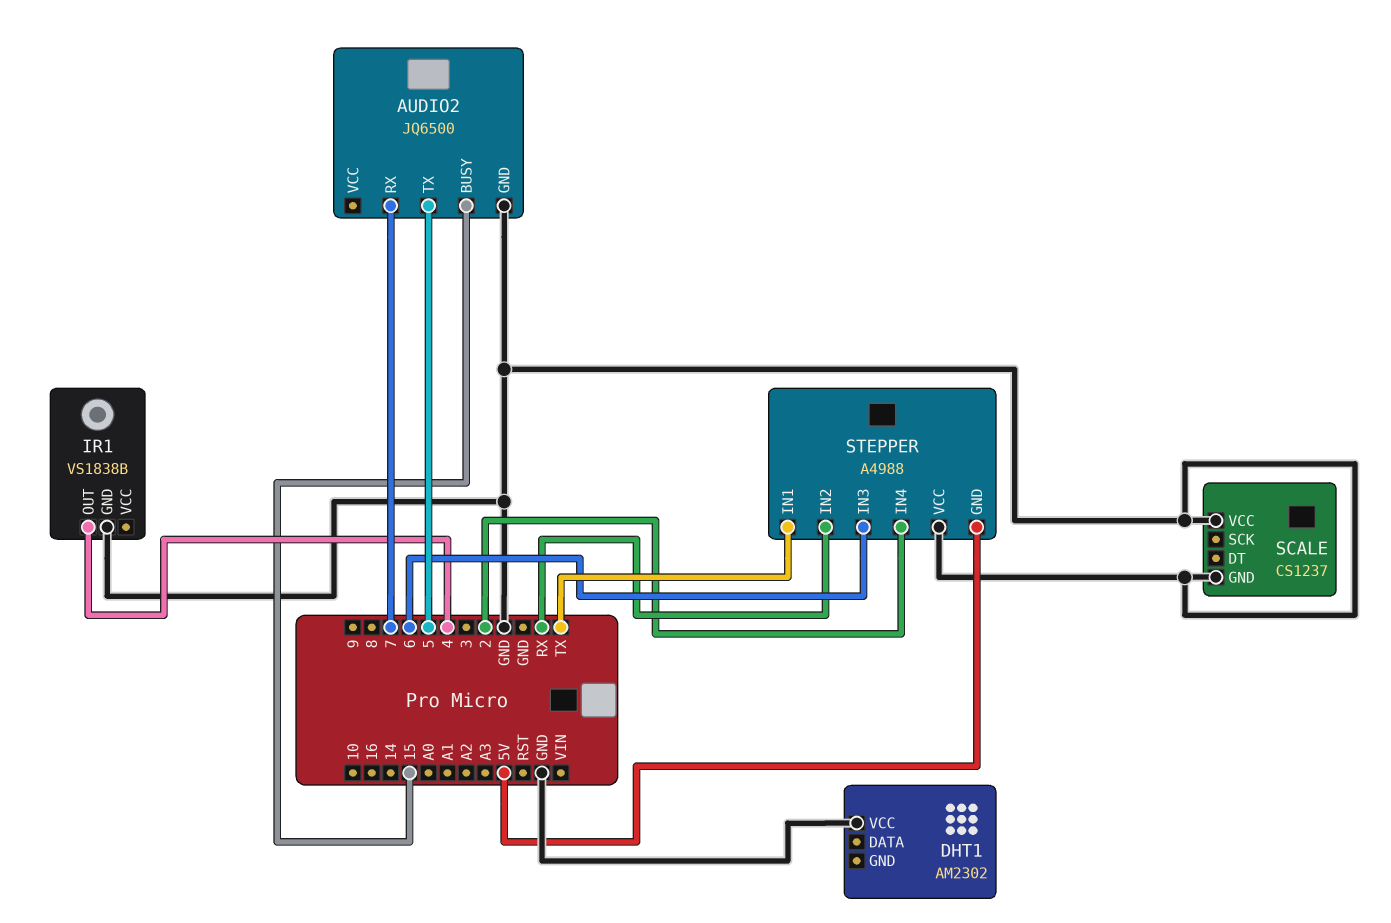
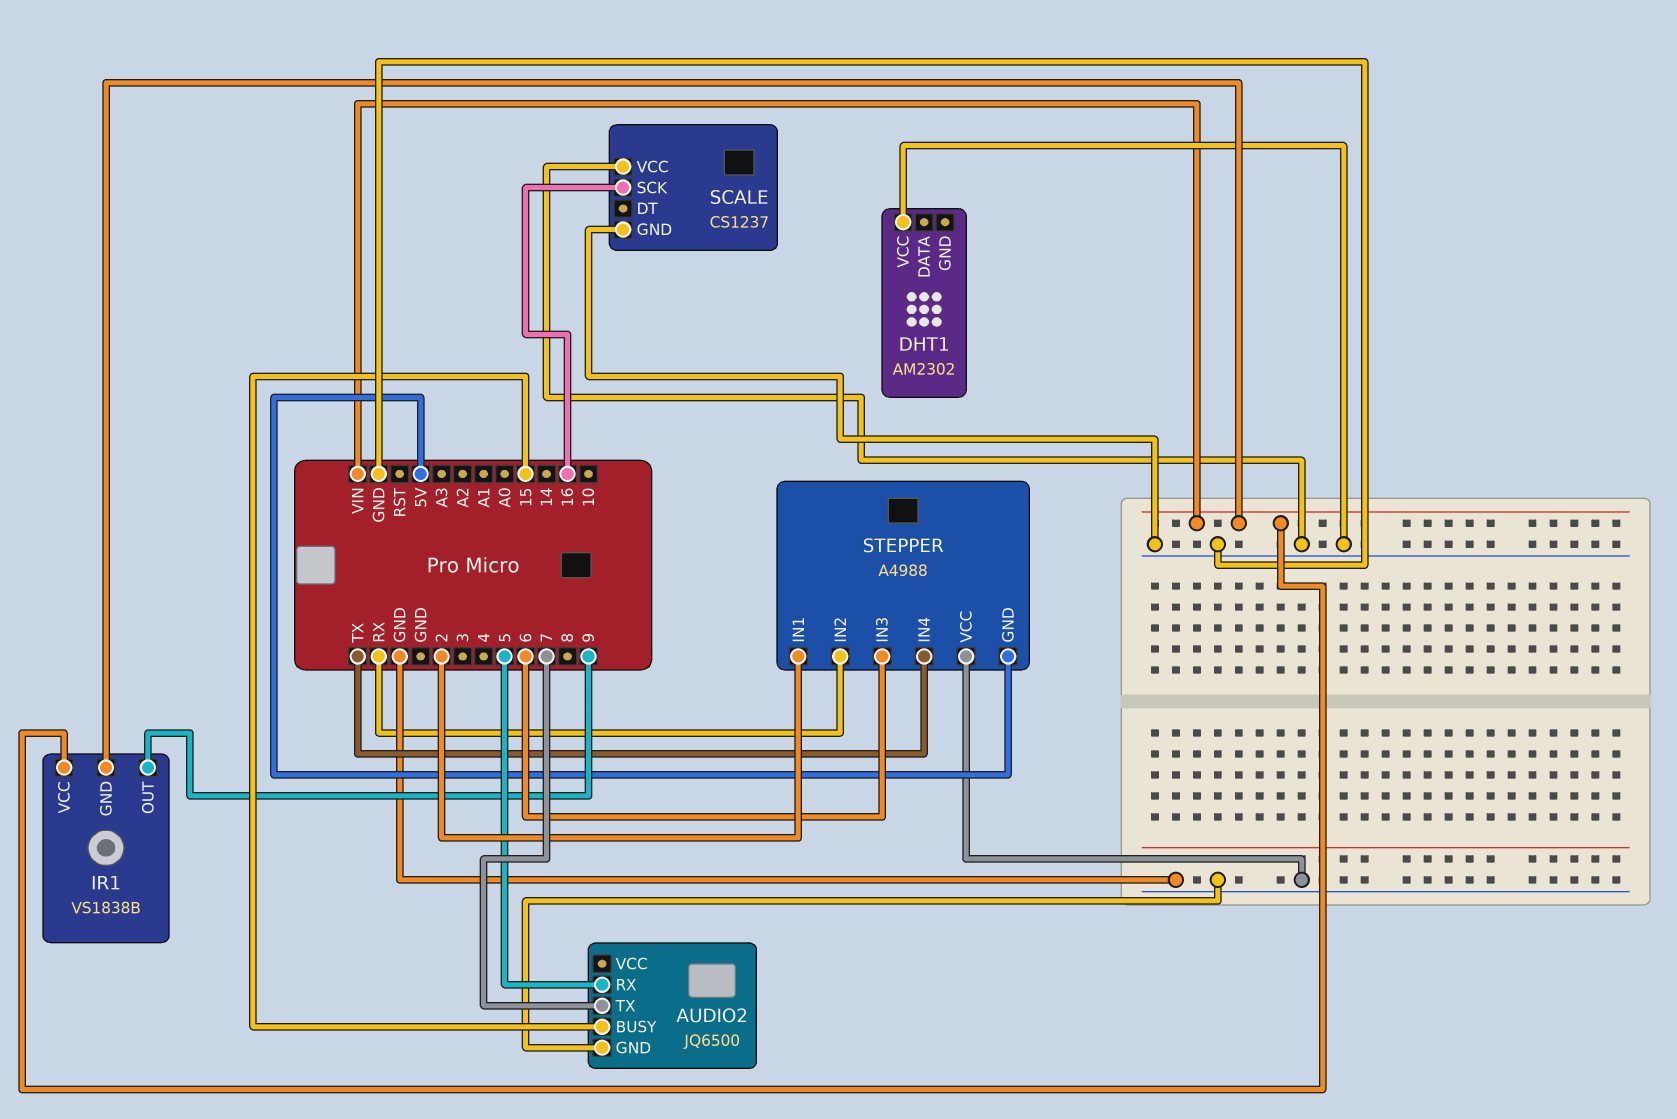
AUDIO2 pin RX: 7 -> 5
AUDIO2 pin TX: 5 -> 7
IR1 pin GND: GND -> VIN
IR1 pin OUT: 4 -> 9
IR1 pin VCC: none -> VIN
SCALE pin SCK: none -> 16
STEPPER pin IN1: TX -> 2
STEPPER pin IN4: 2 -> TX

